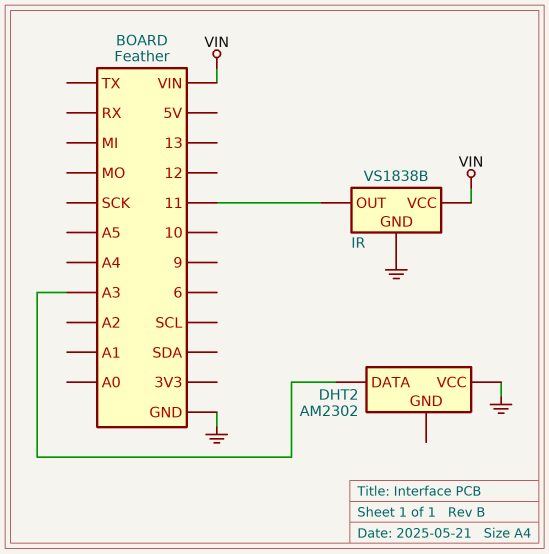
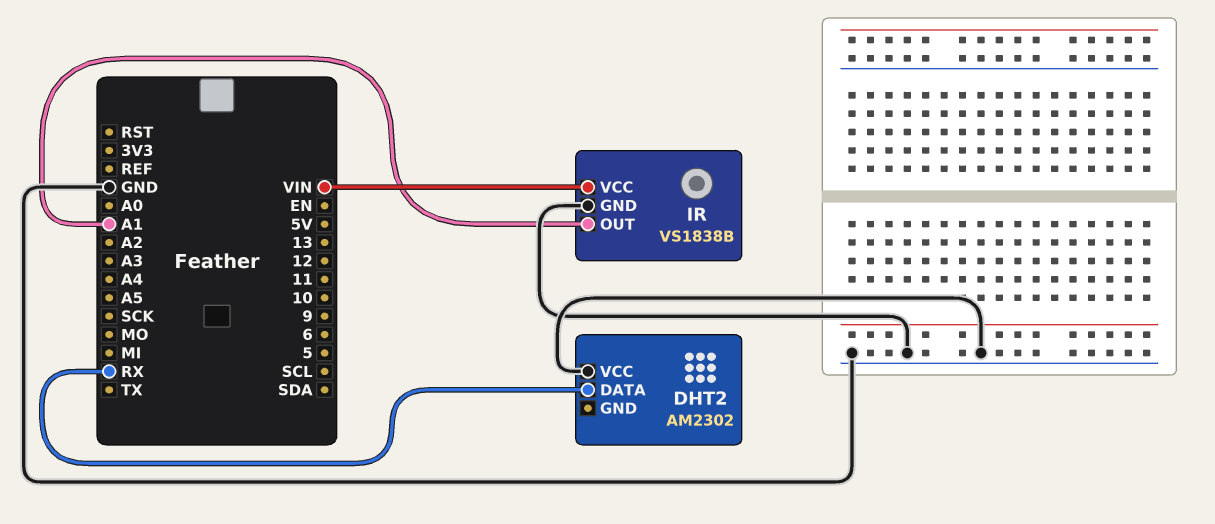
DHT2 pin DATA: A3 -> RX
IR pin OUT: 11 -> A1

